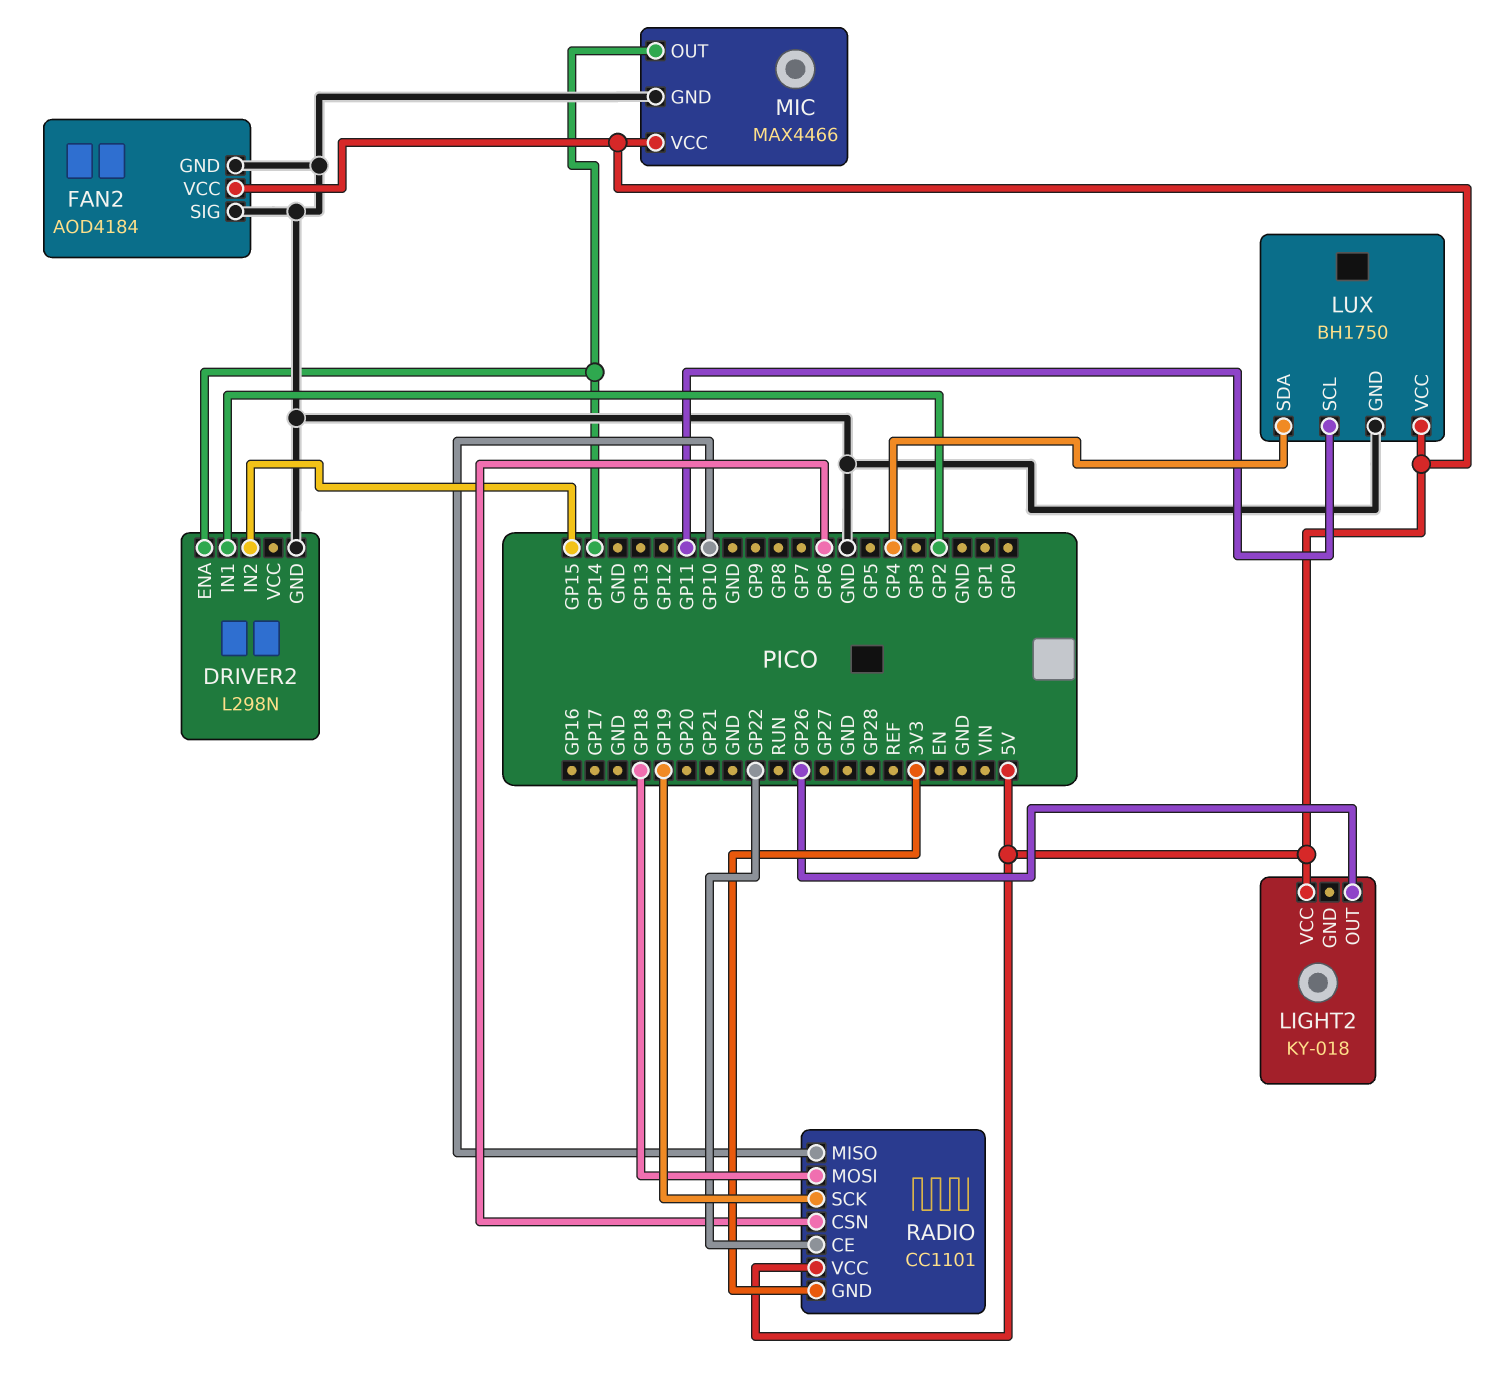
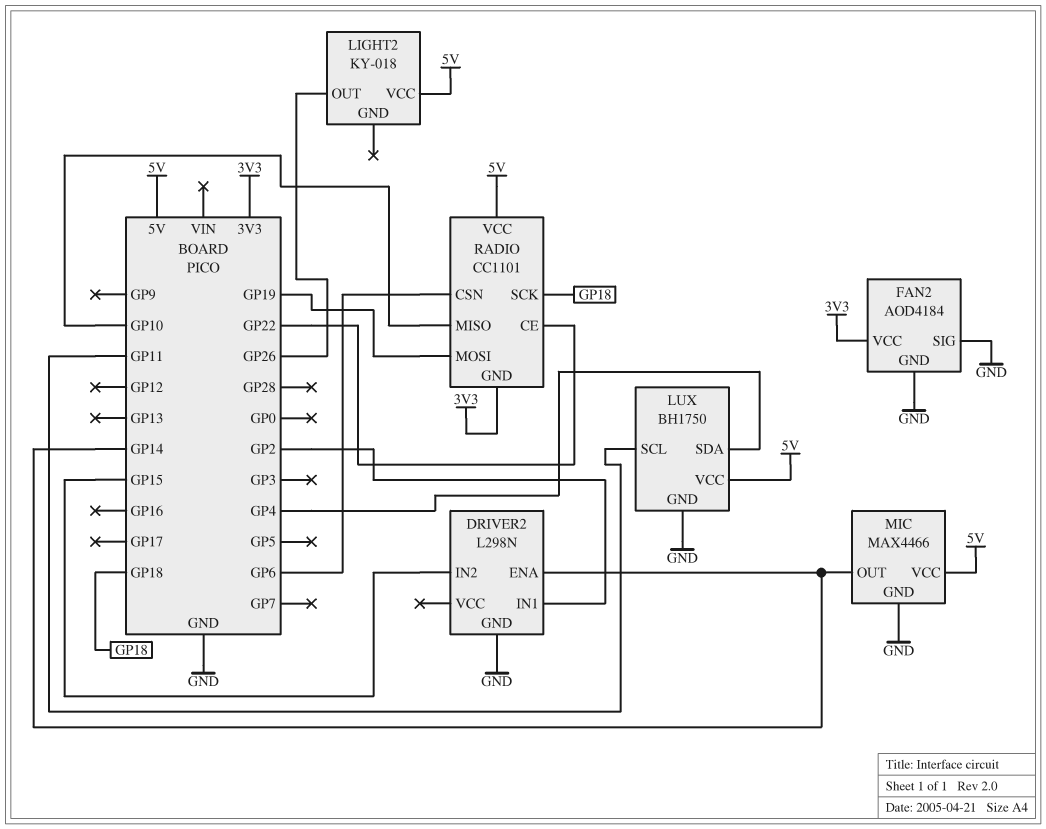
FAN2 pin VCC: 5V -> 3V3
RADIO pin MOSI: GP18 -> GP19
RADIO pin SCK: GP19 -> GP18

